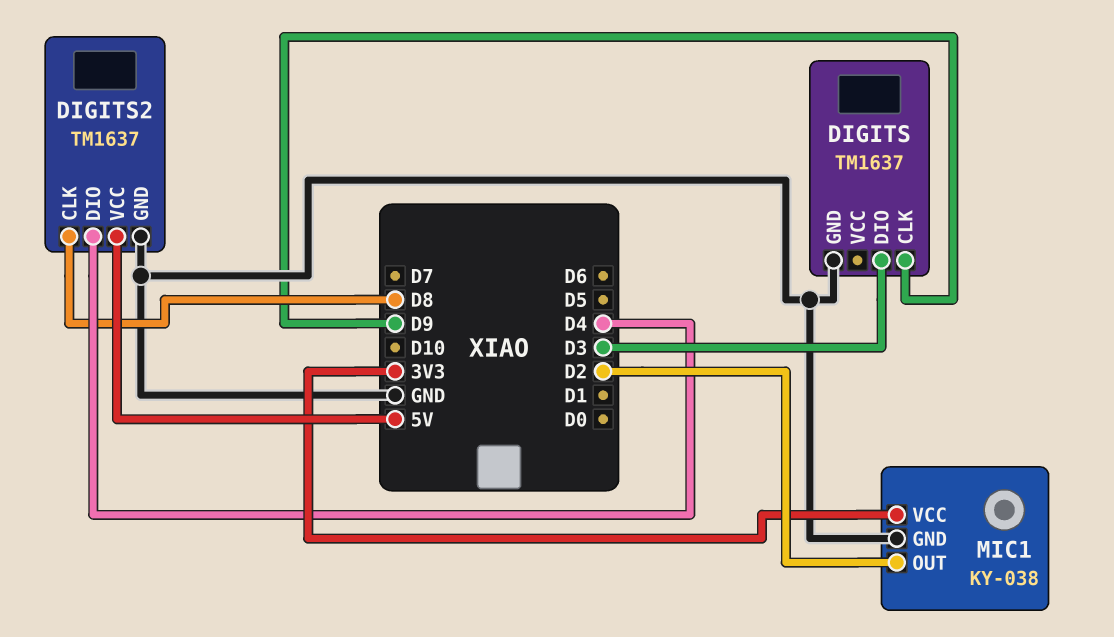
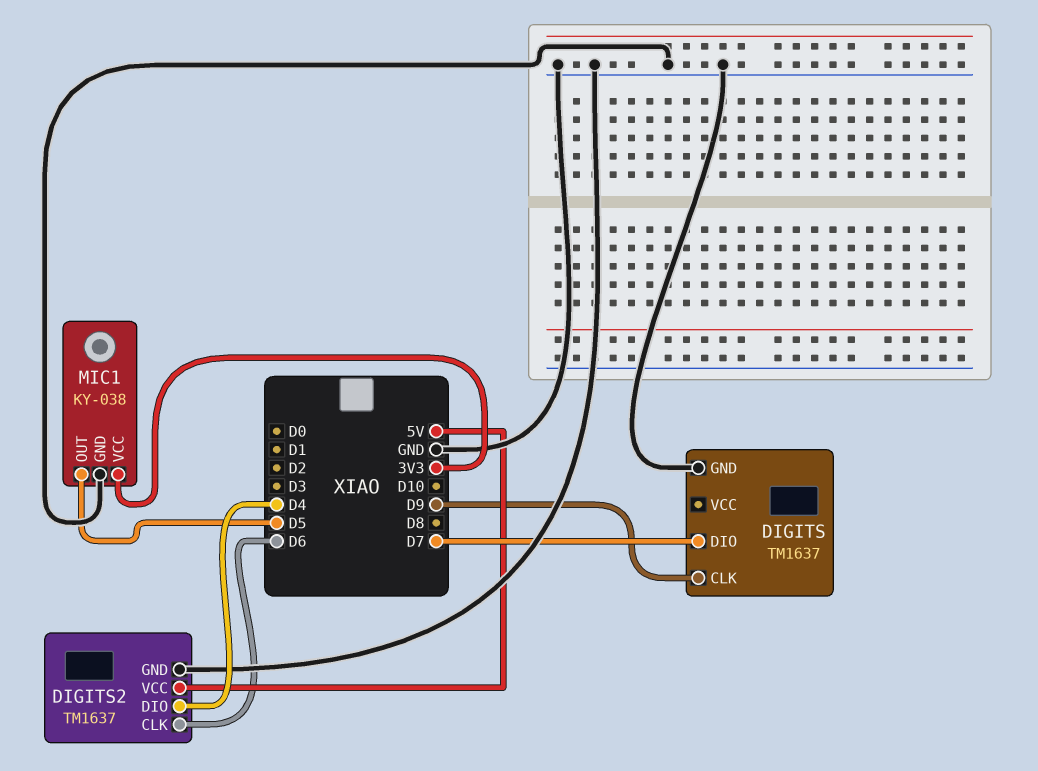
DIGITS pin DIO: D3 -> D7
DIGITS2 pin CLK: D8 -> D6
MIC1 pin OUT: D2 -> D5

